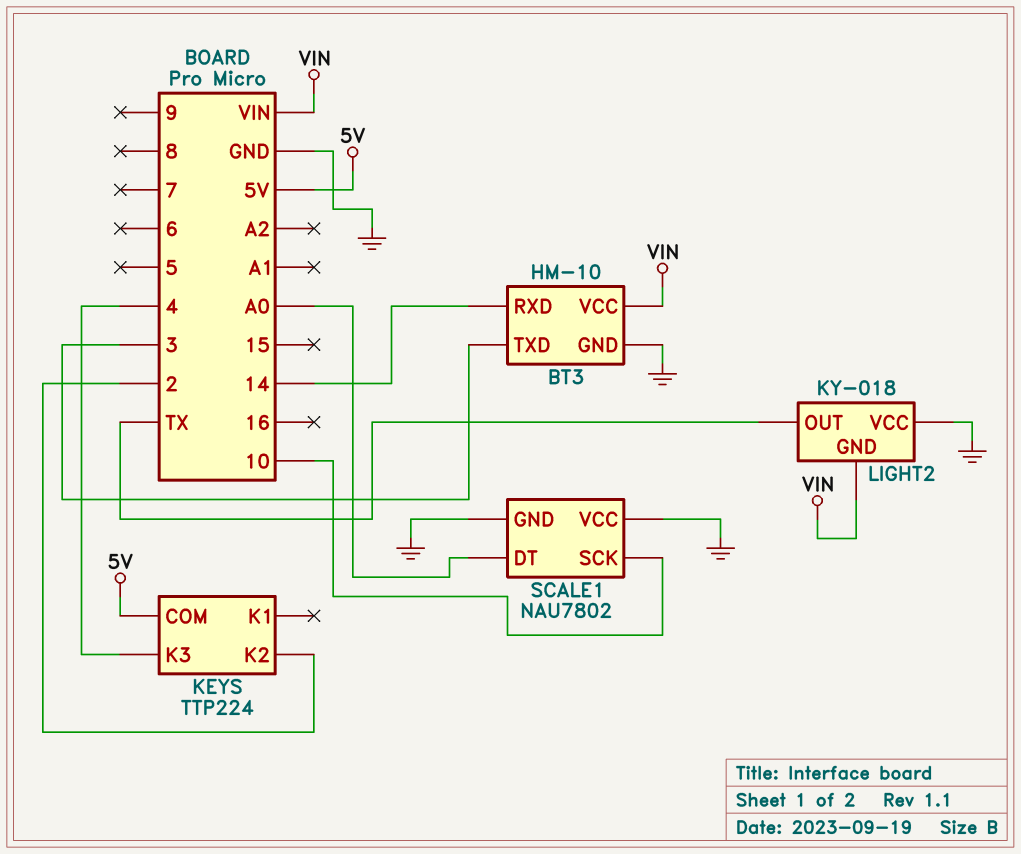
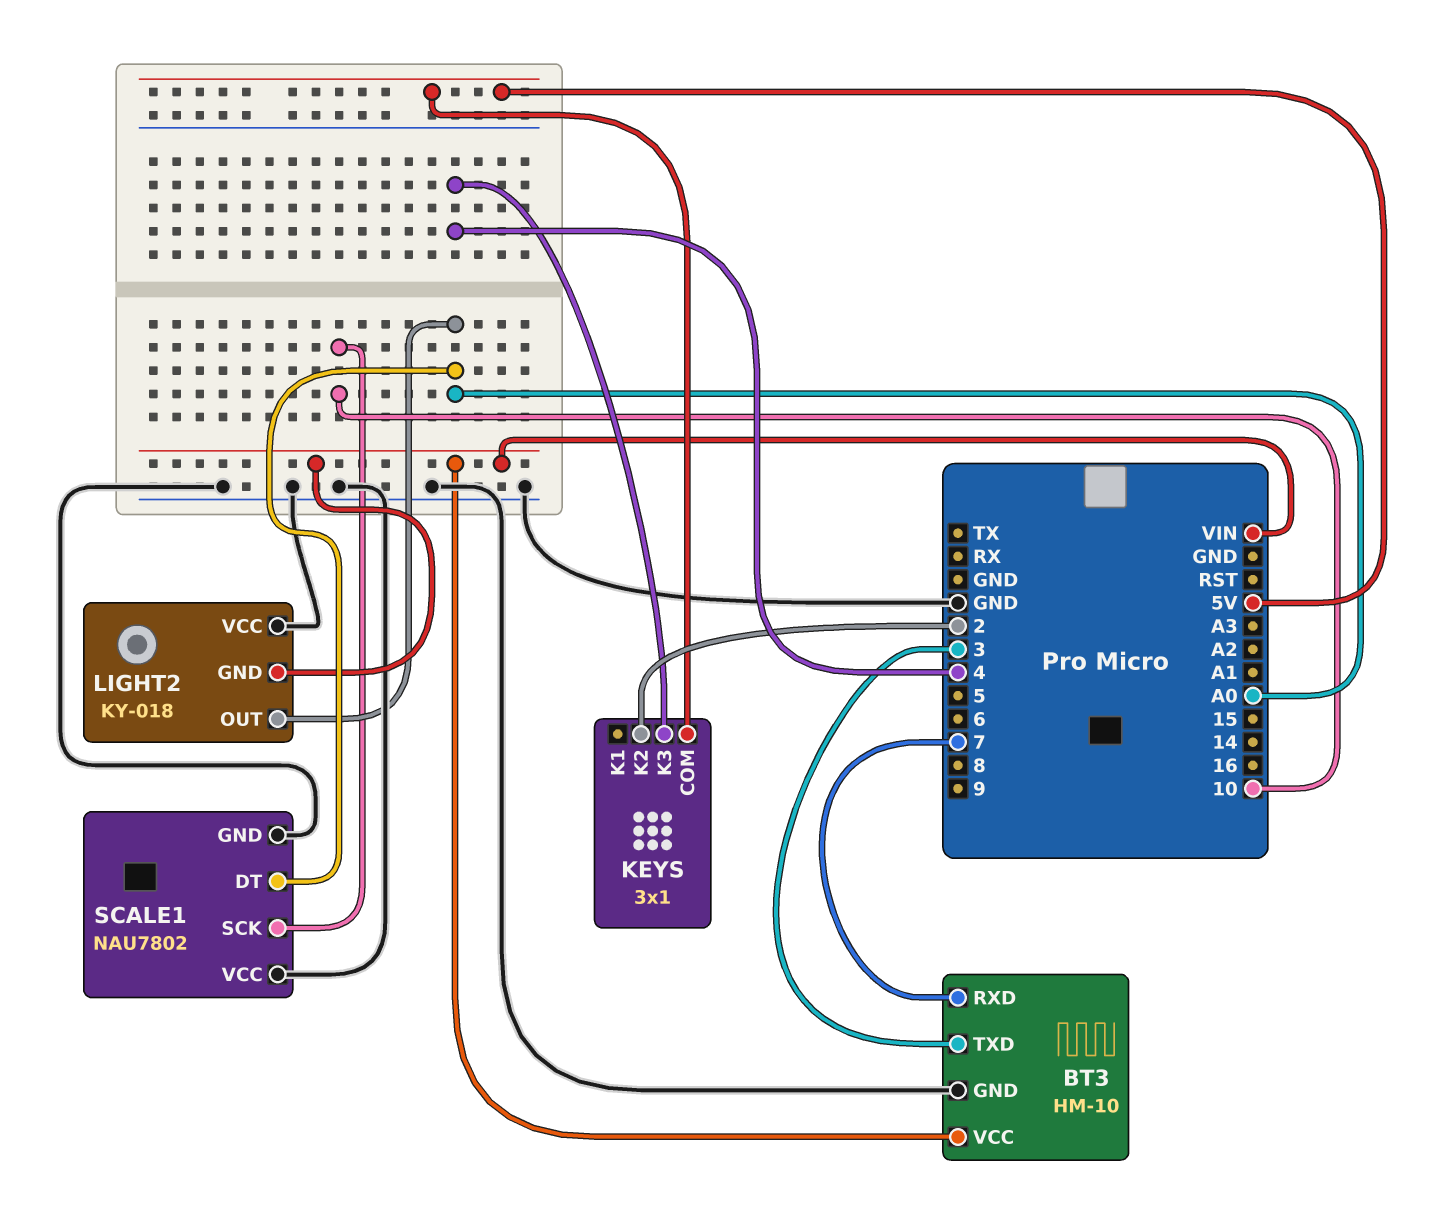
BT3 pin RXD: 14 -> 7
KEYS: TTP224 -> 3x1
LIGHT2 pin OUT: TX -> A0

